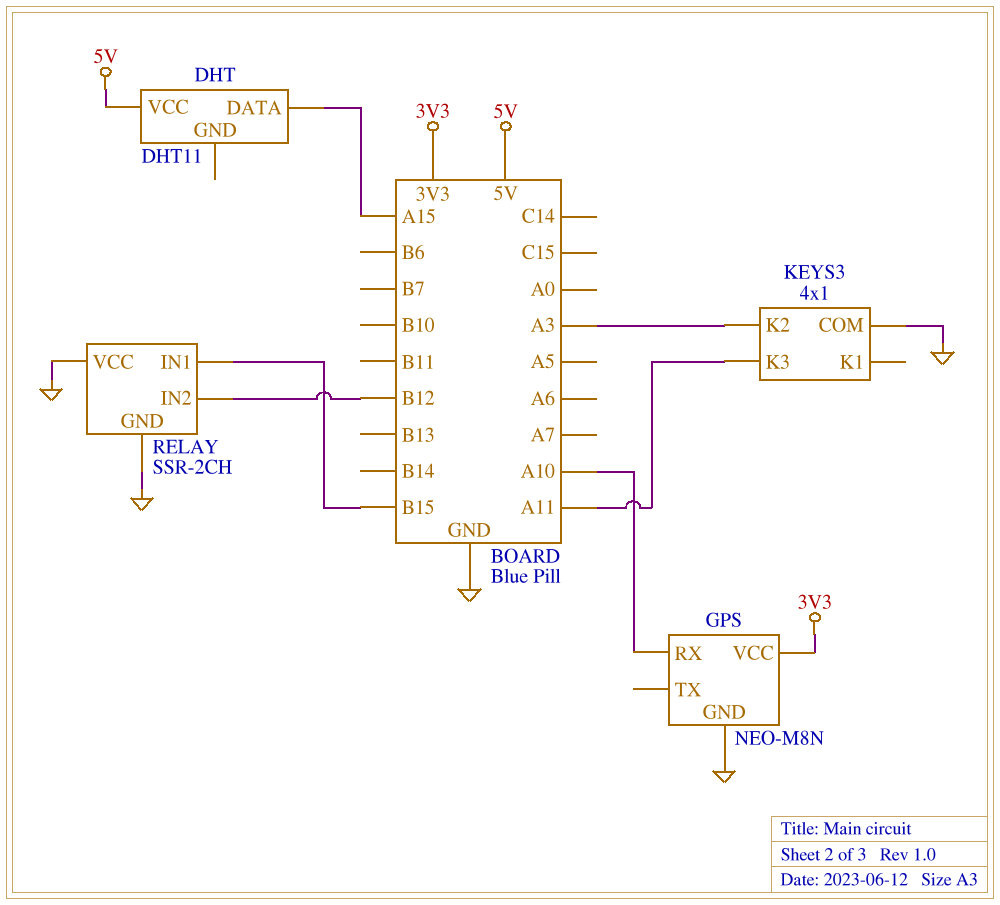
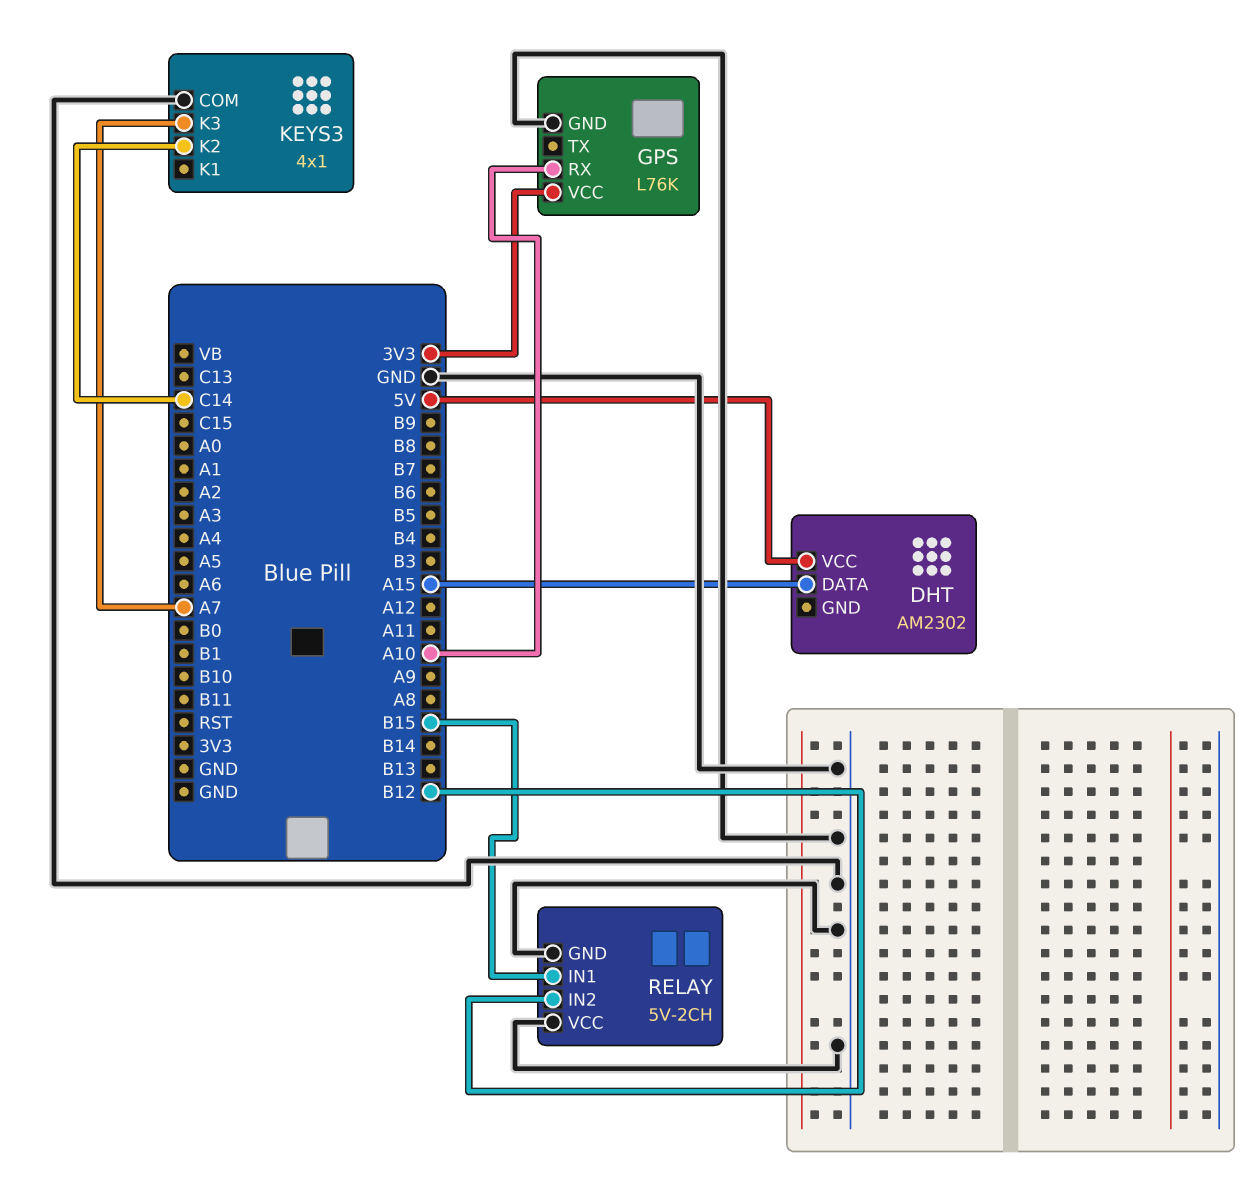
DHT: DHT11 -> AM2302
GPS: NEO-M8N -> L76K
KEYS3 pin K2: A3 -> C14
KEYS3 pin K3: A11 -> A7
RELAY: SSR-2CH -> 5V-2CH

